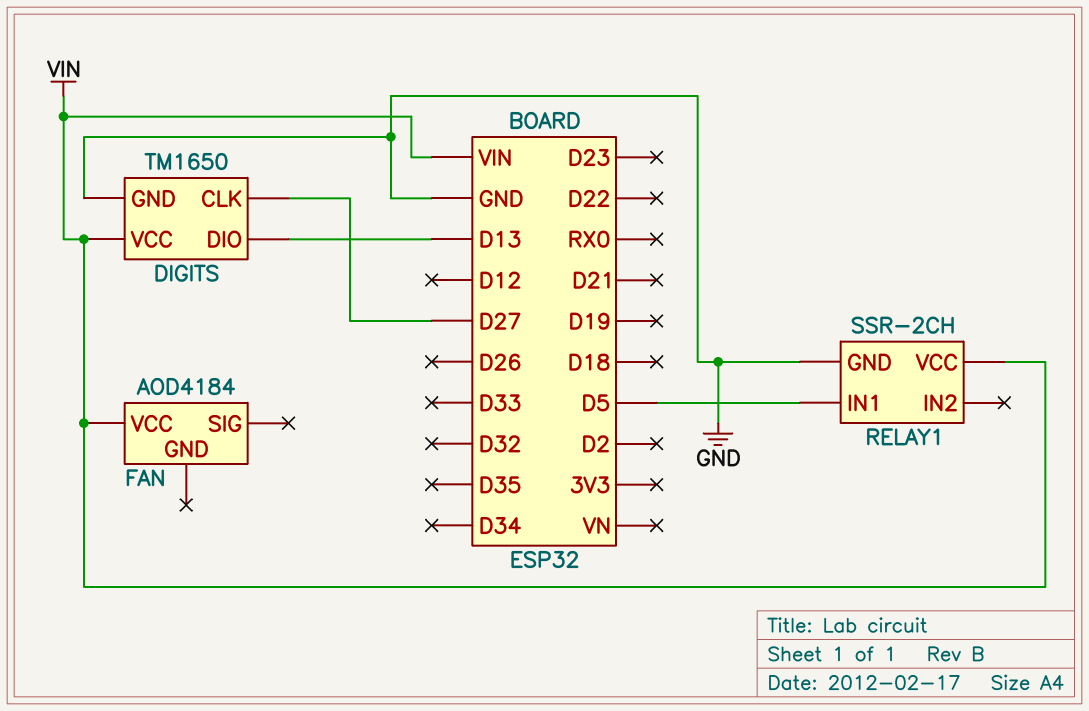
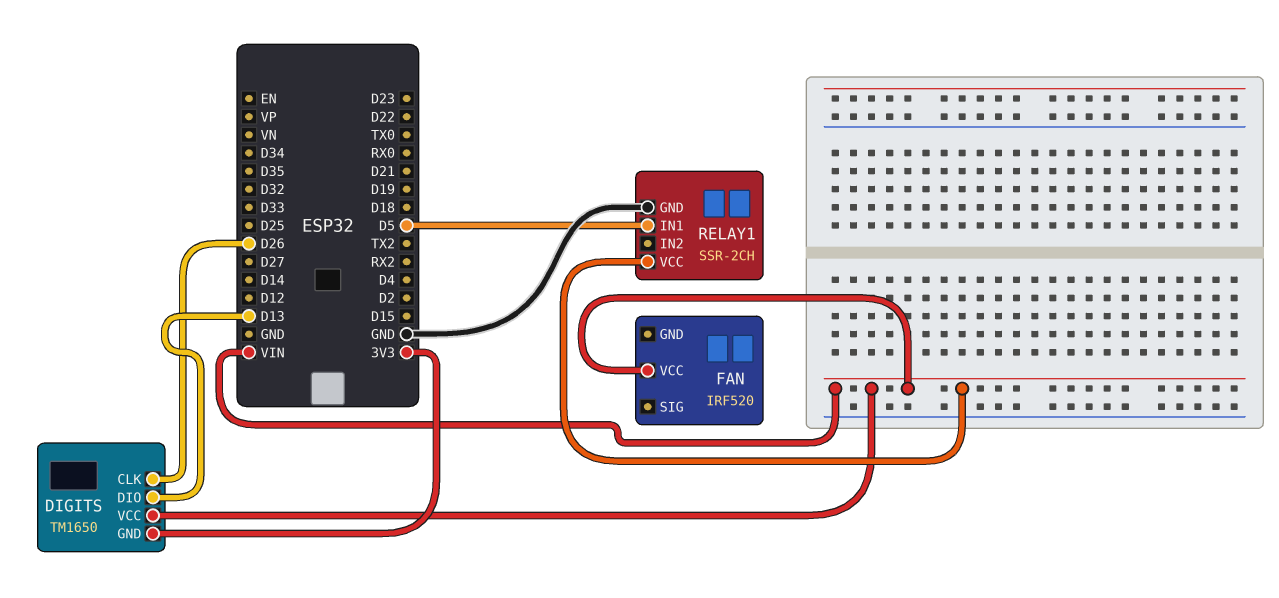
DIGITS pin CLK: D27 -> D26
DIGITS pin GND: GND -> 3V3
FAN: AOD4184 -> IRF520

